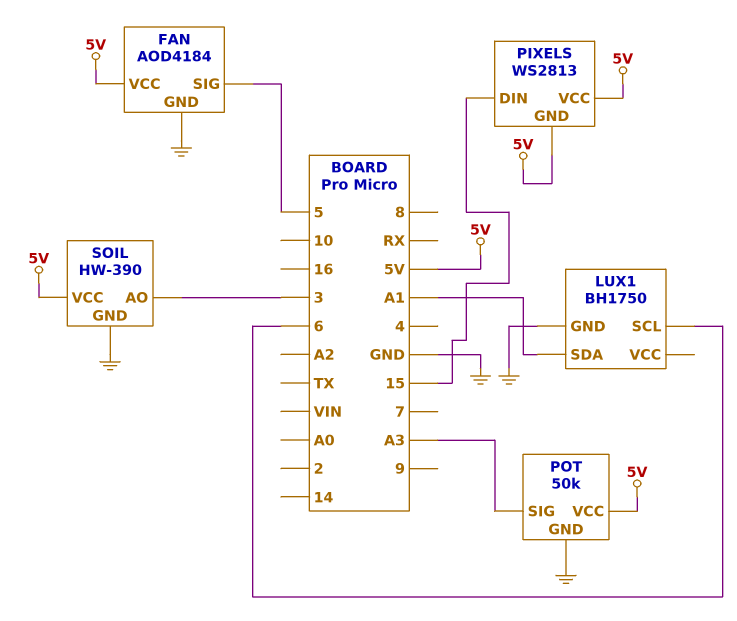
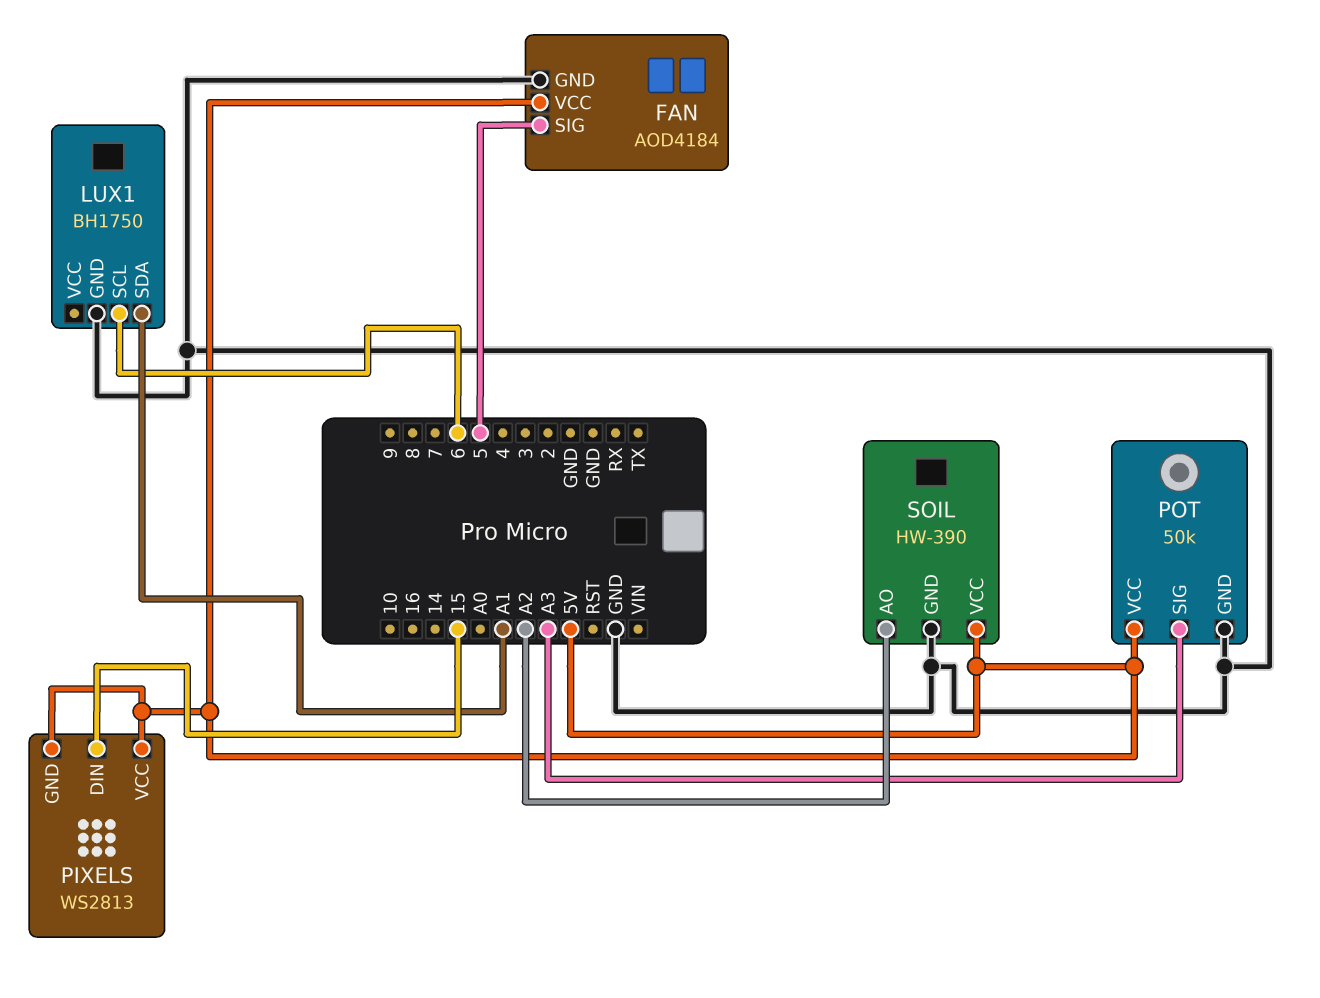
SOIL pin AO: 3 -> A2

